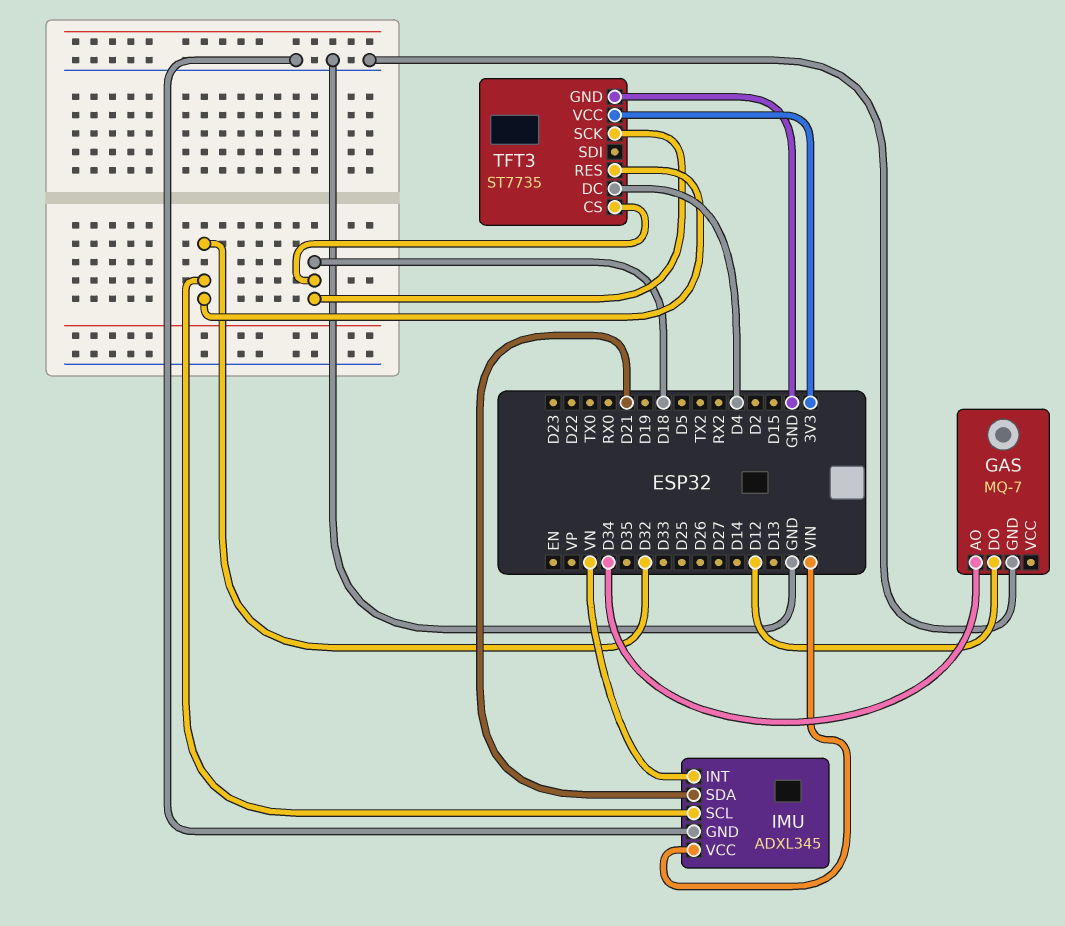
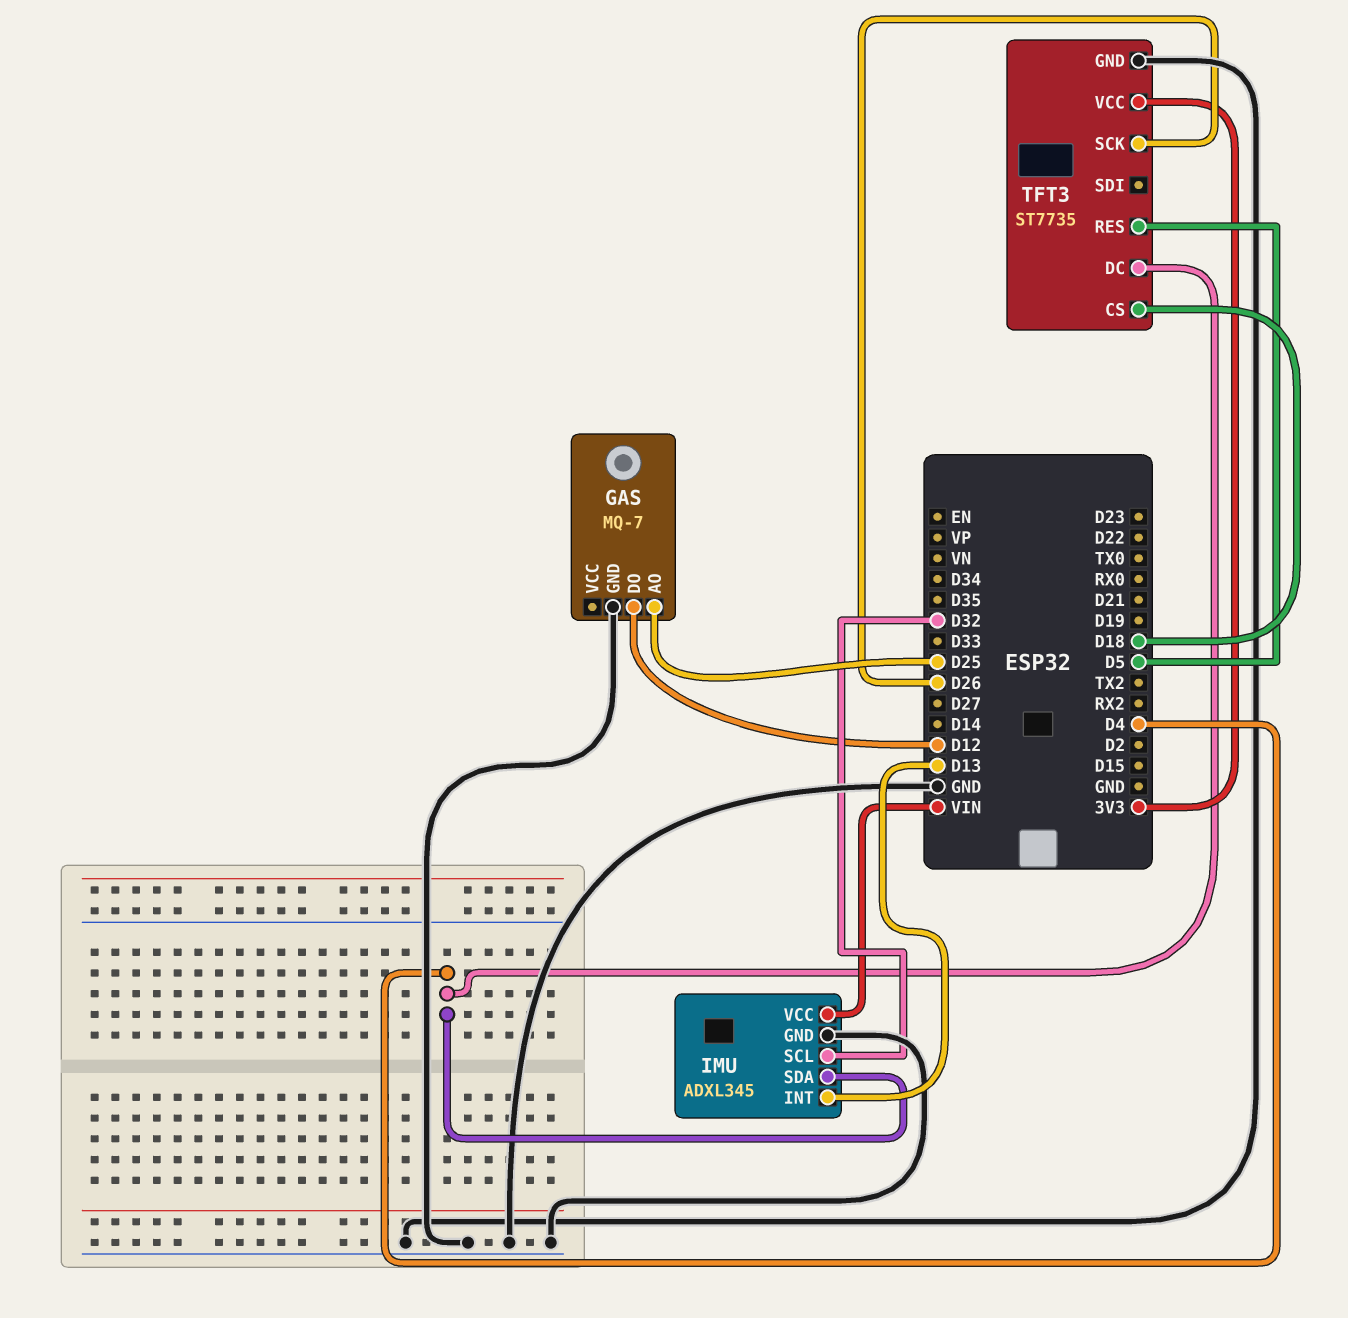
GAS pin AO: D34 -> D25
IMU pin INT: VN -> D13
IMU pin SDA: D21 -> D4
TFT3 pin RES: D32 -> D5
TFT3 pin SCK: D18 -> D26

